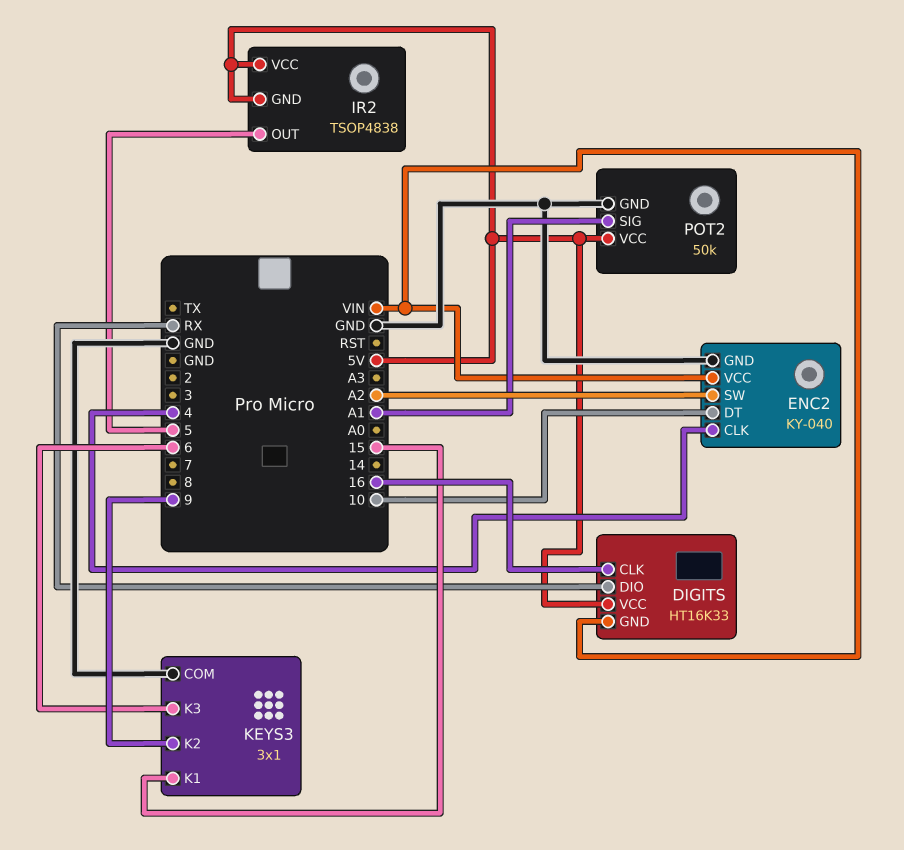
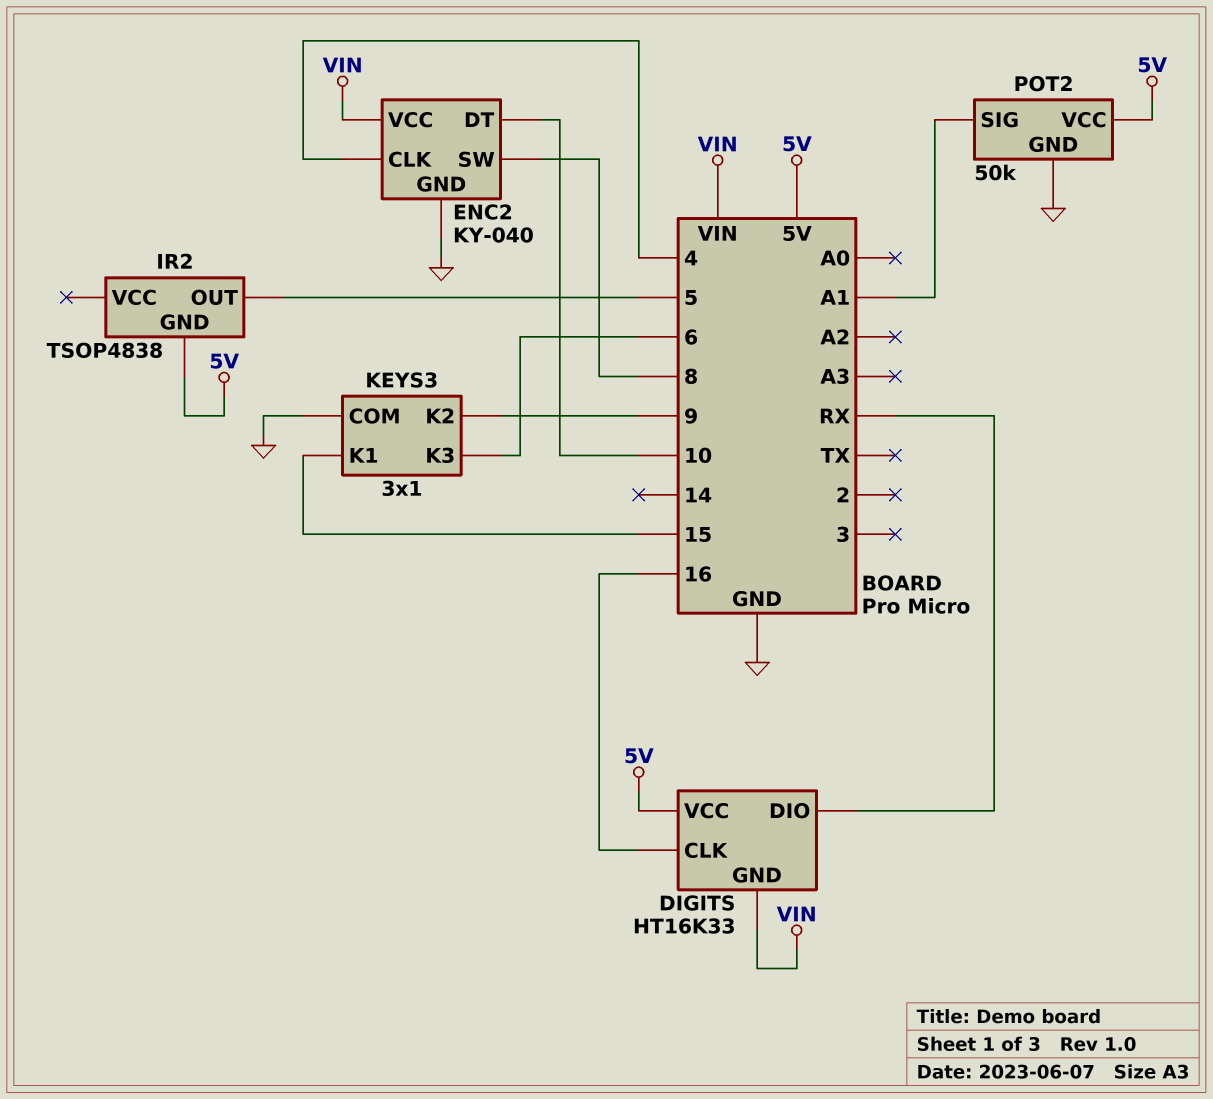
ENC2 pin SW: A2 -> 8
IR2 pin VCC: 5V -> none

